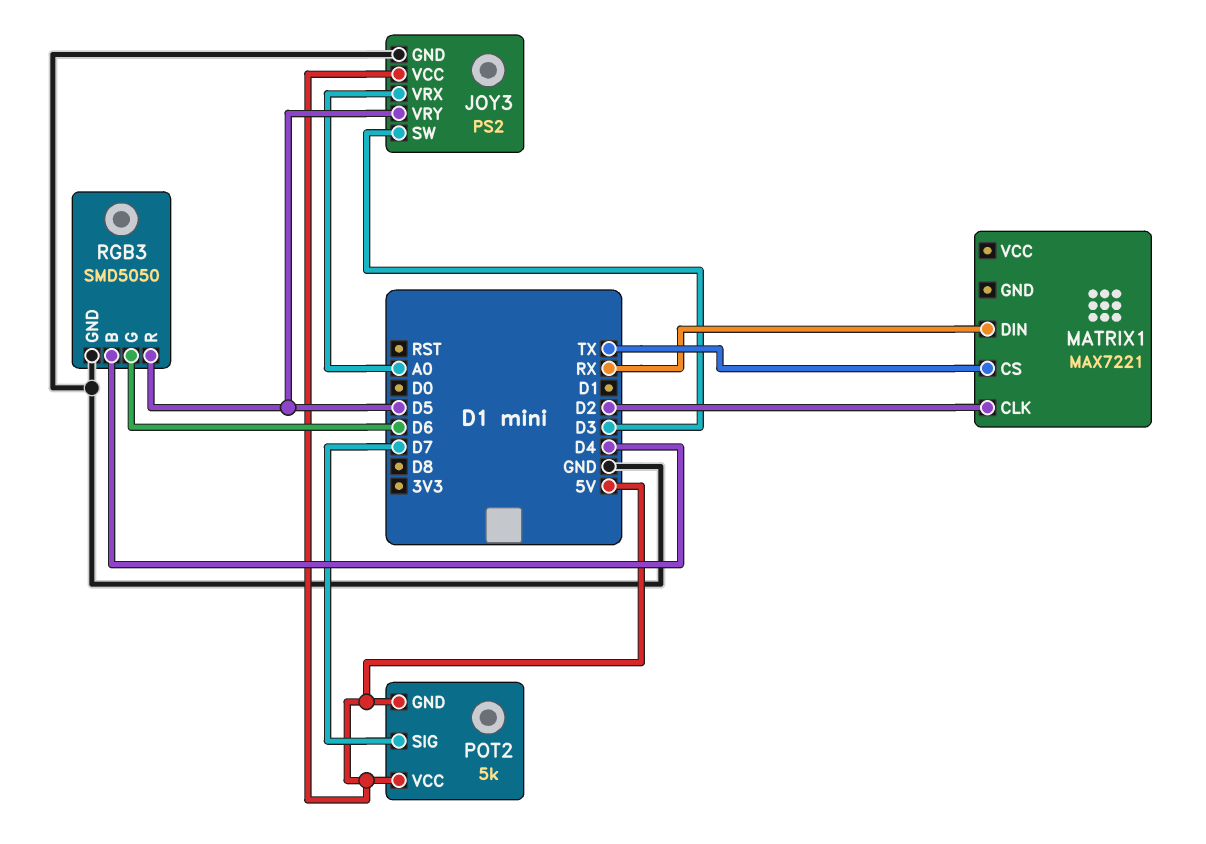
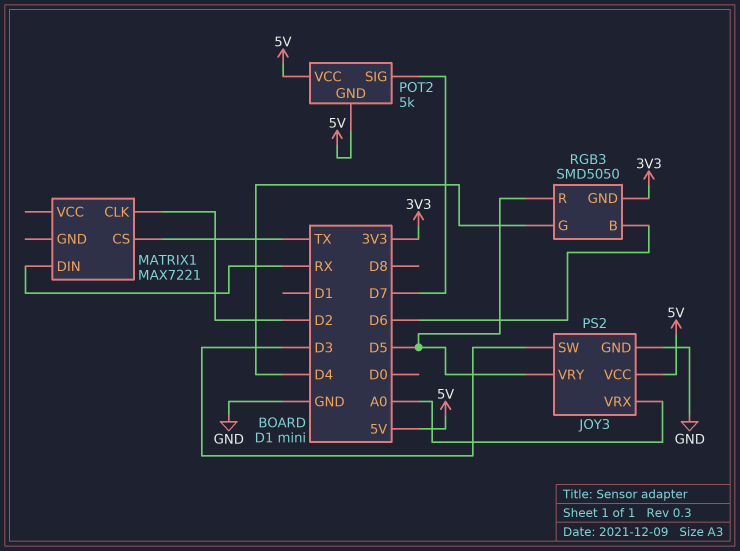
RGB3 pin B: D4 -> D6
RGB3 pin G: D6 -> D4
RGB3 pin GND: GND -> 3V3

